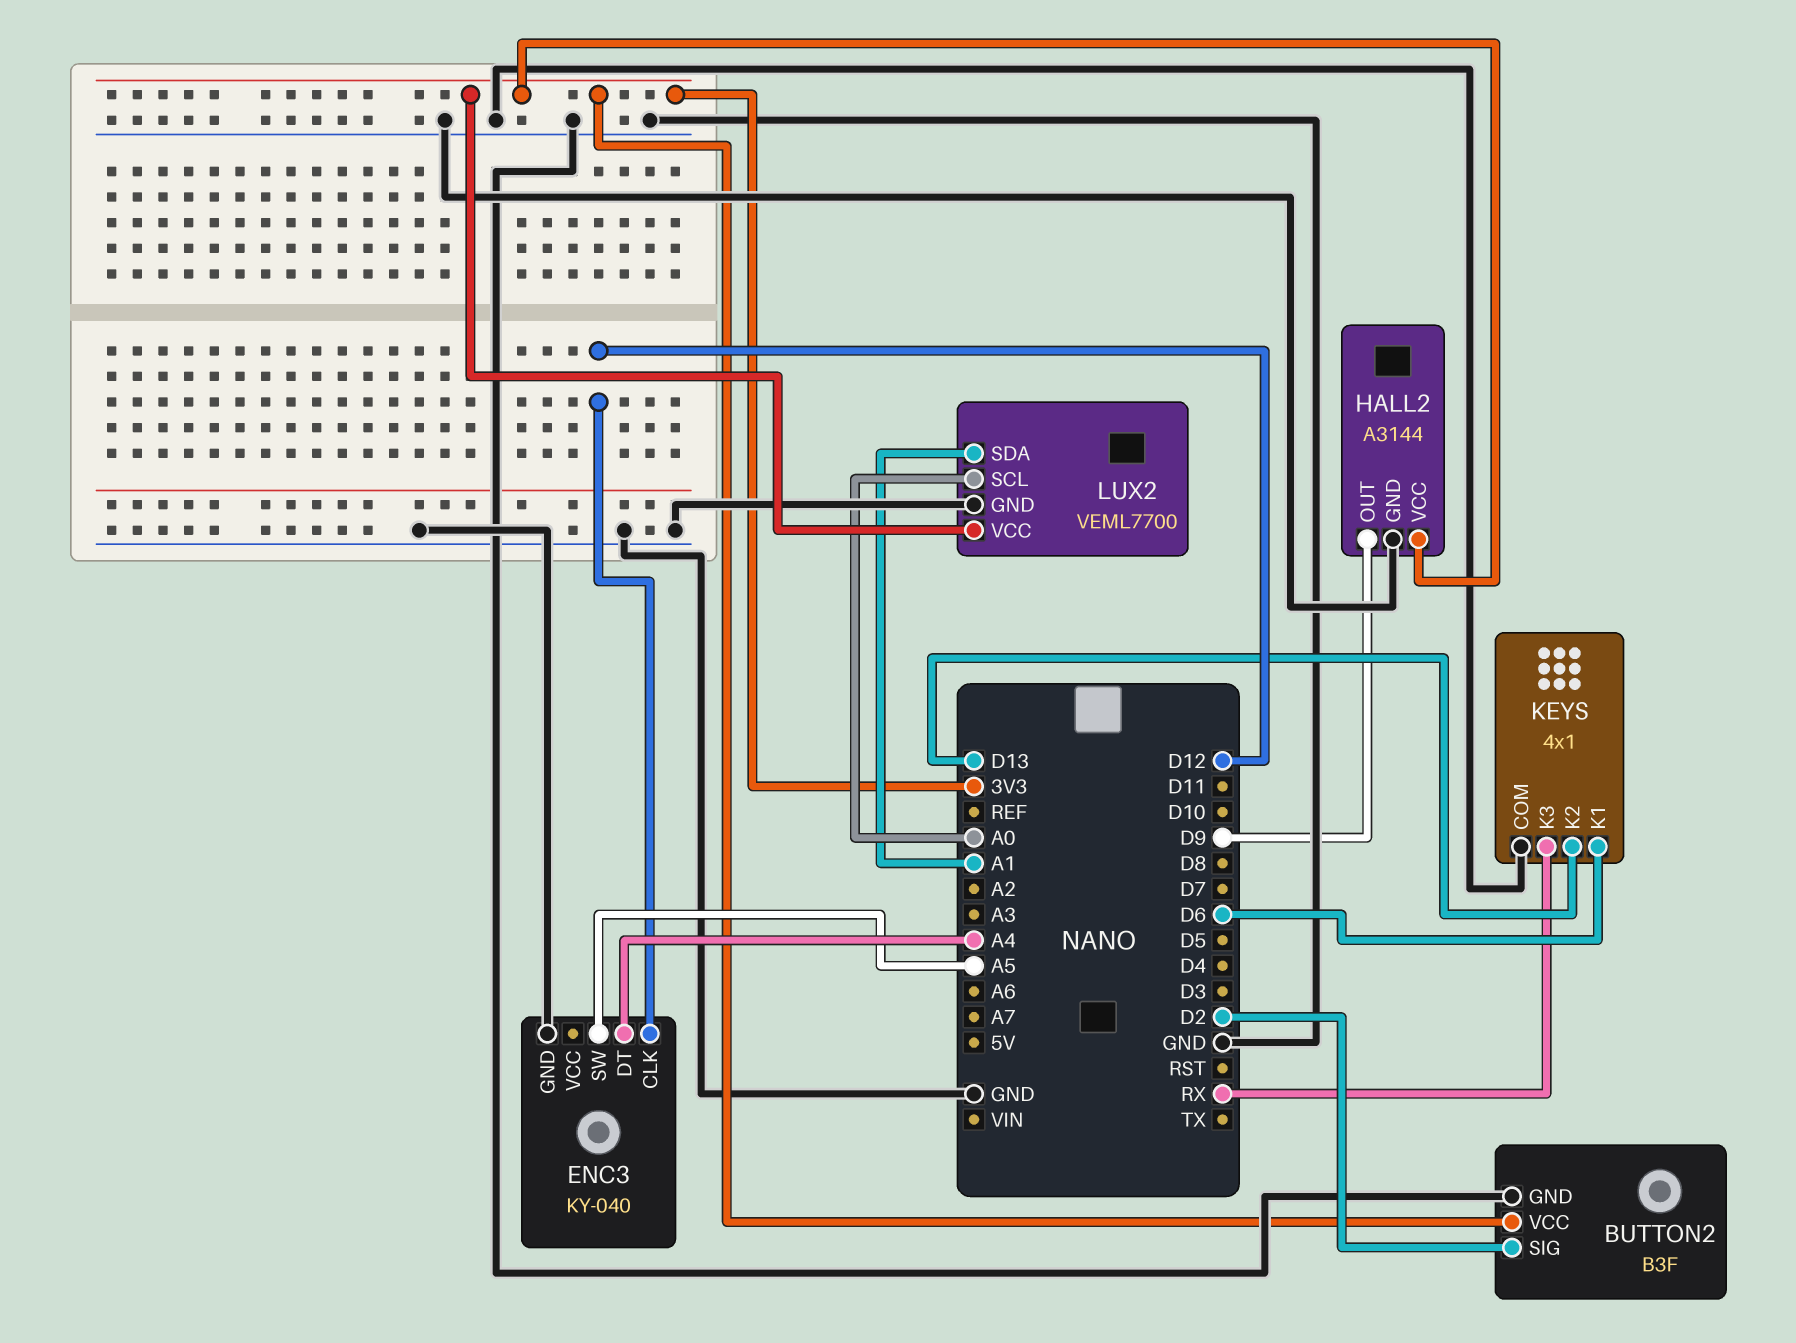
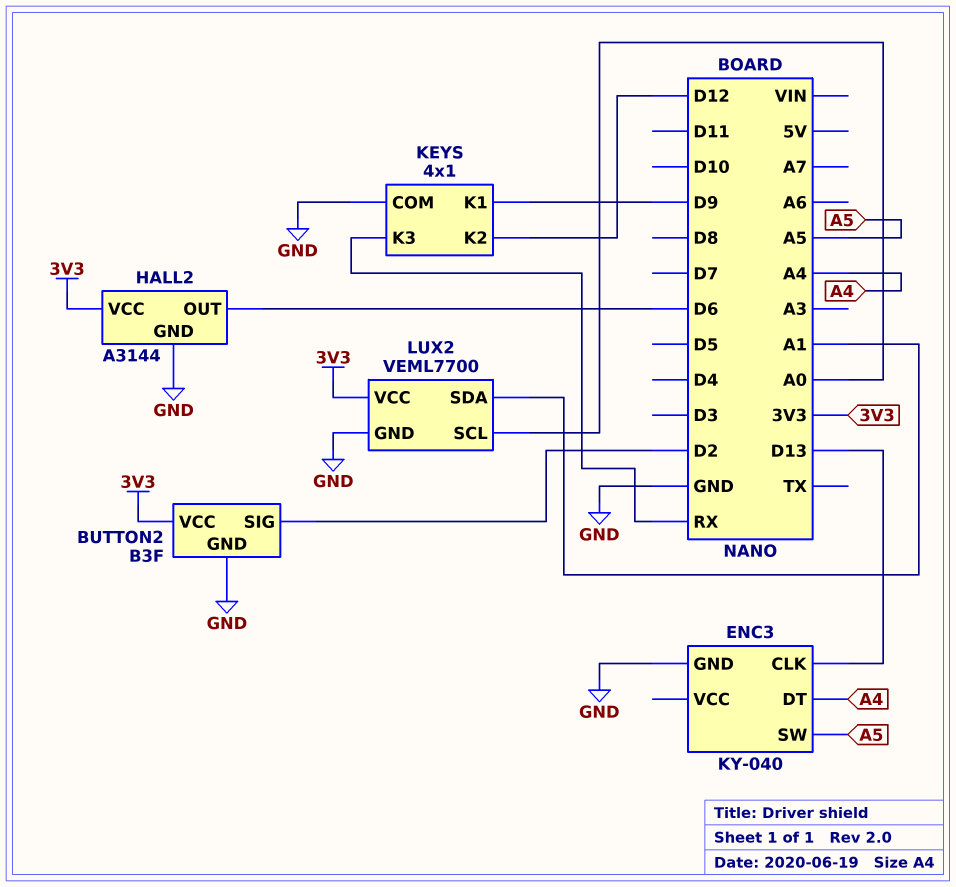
ENC3 pin CLK: D12 -> D13
HALL2 pin OUT: D9 -> D6
KEYS pin K1: D6 -> D9
KEYS pin K2: D13 -> D12

